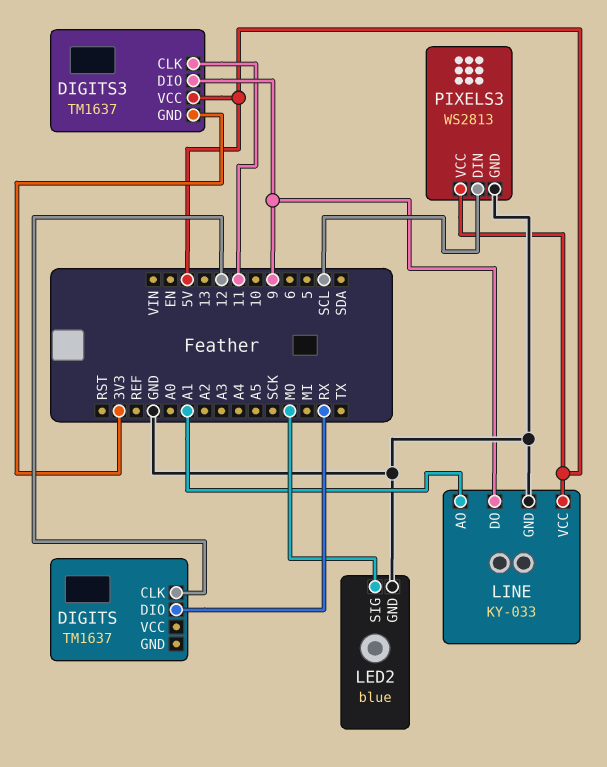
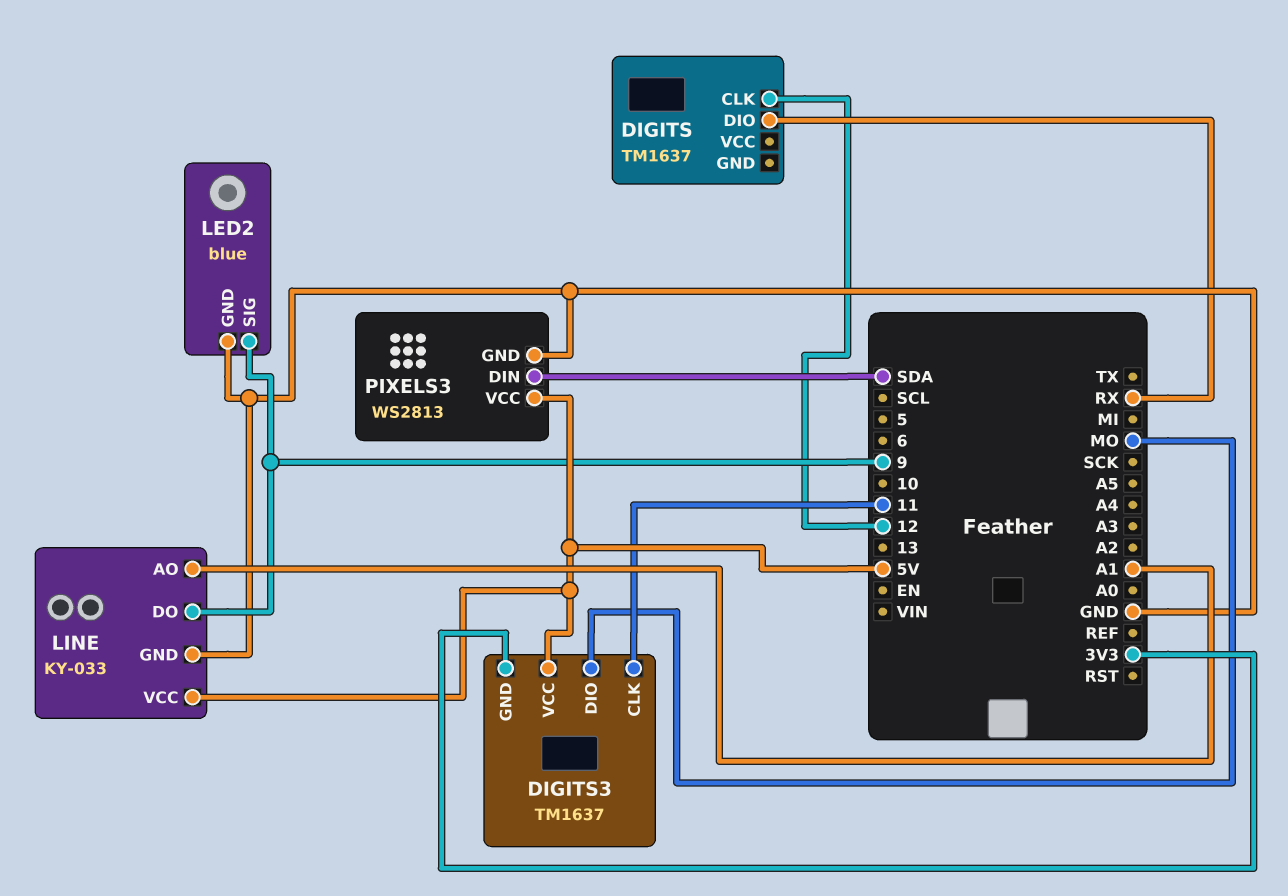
DIGITS3 pin DIO: 9 -> MO
LED2 pin SIG: MO -> 9
PIXELS3 pin DIN: SCL -> SDA

